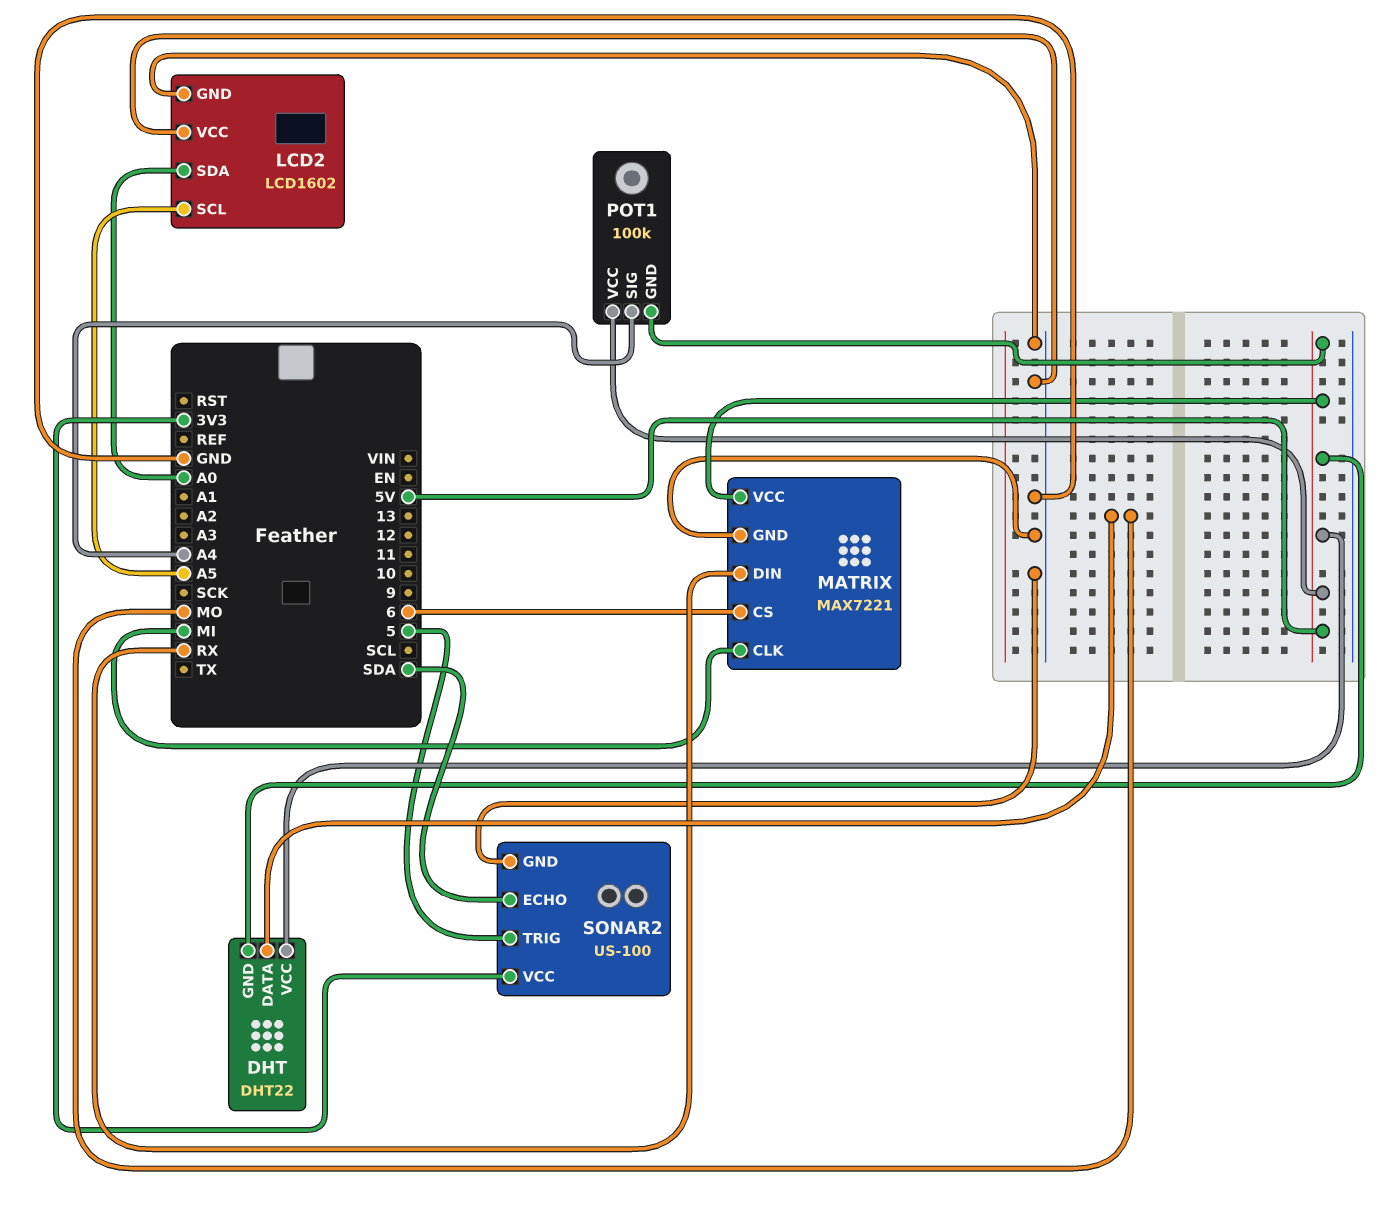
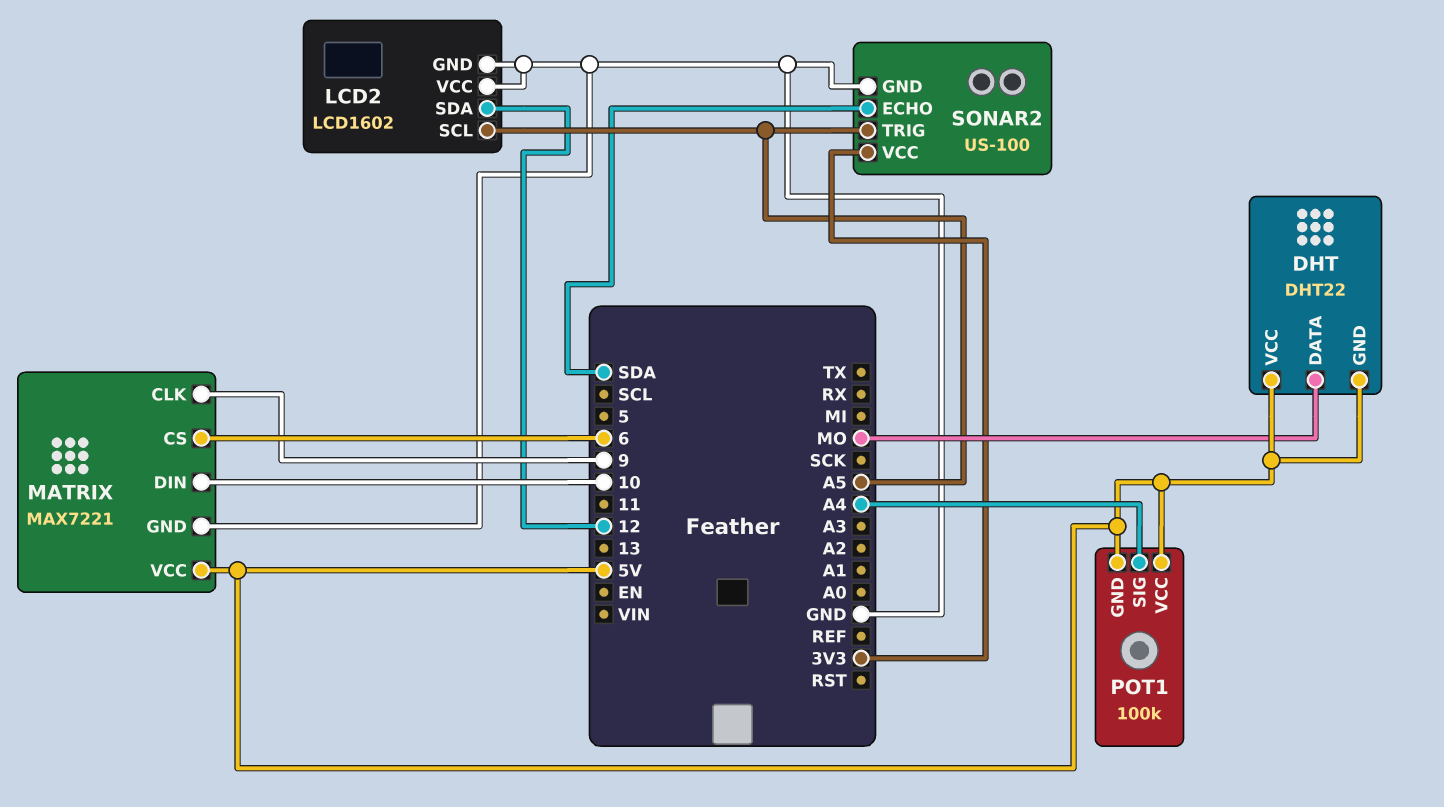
LCD2 pin SDA: A0 -> 12
MATRIX pin CLK: MI -> 9
MATRIX pin DIN: RX -> 10
SONAR2 pin TRIG: 5 -> A5

